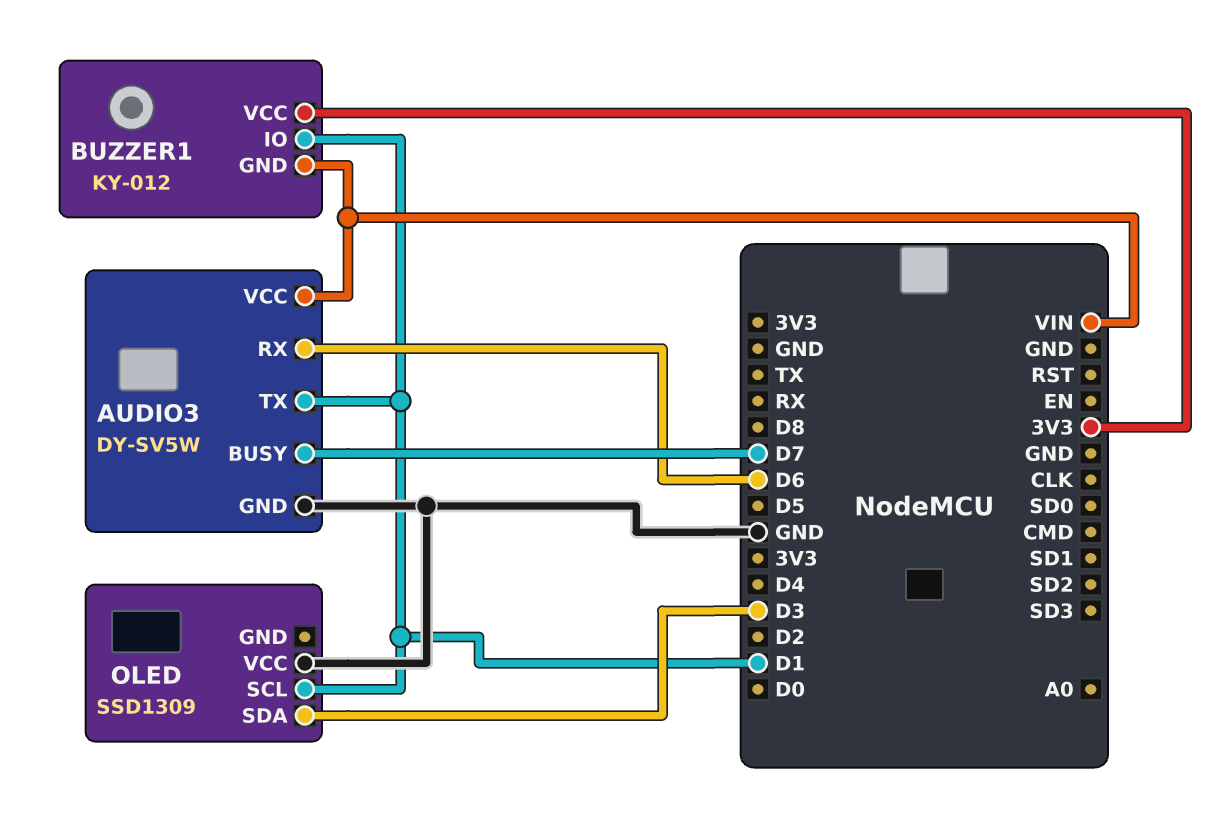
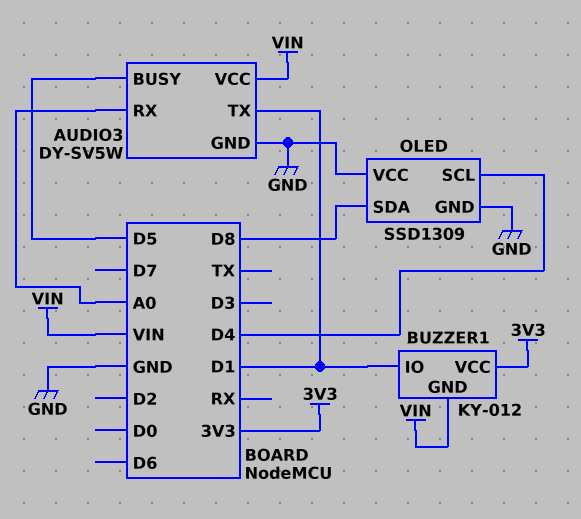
AUDIO3 pin BUSY: D7 -> D5
AUDIO3 pin RX: D6 -> A0
OLED pin GND: none -> GND
OLED pin SCL: D1 -> D4
OLED pin SDA: D3 -> D8

